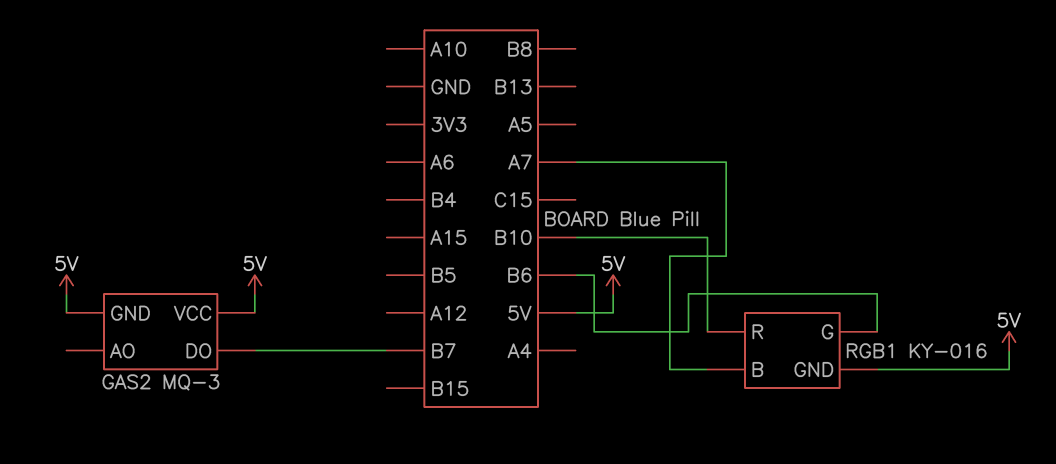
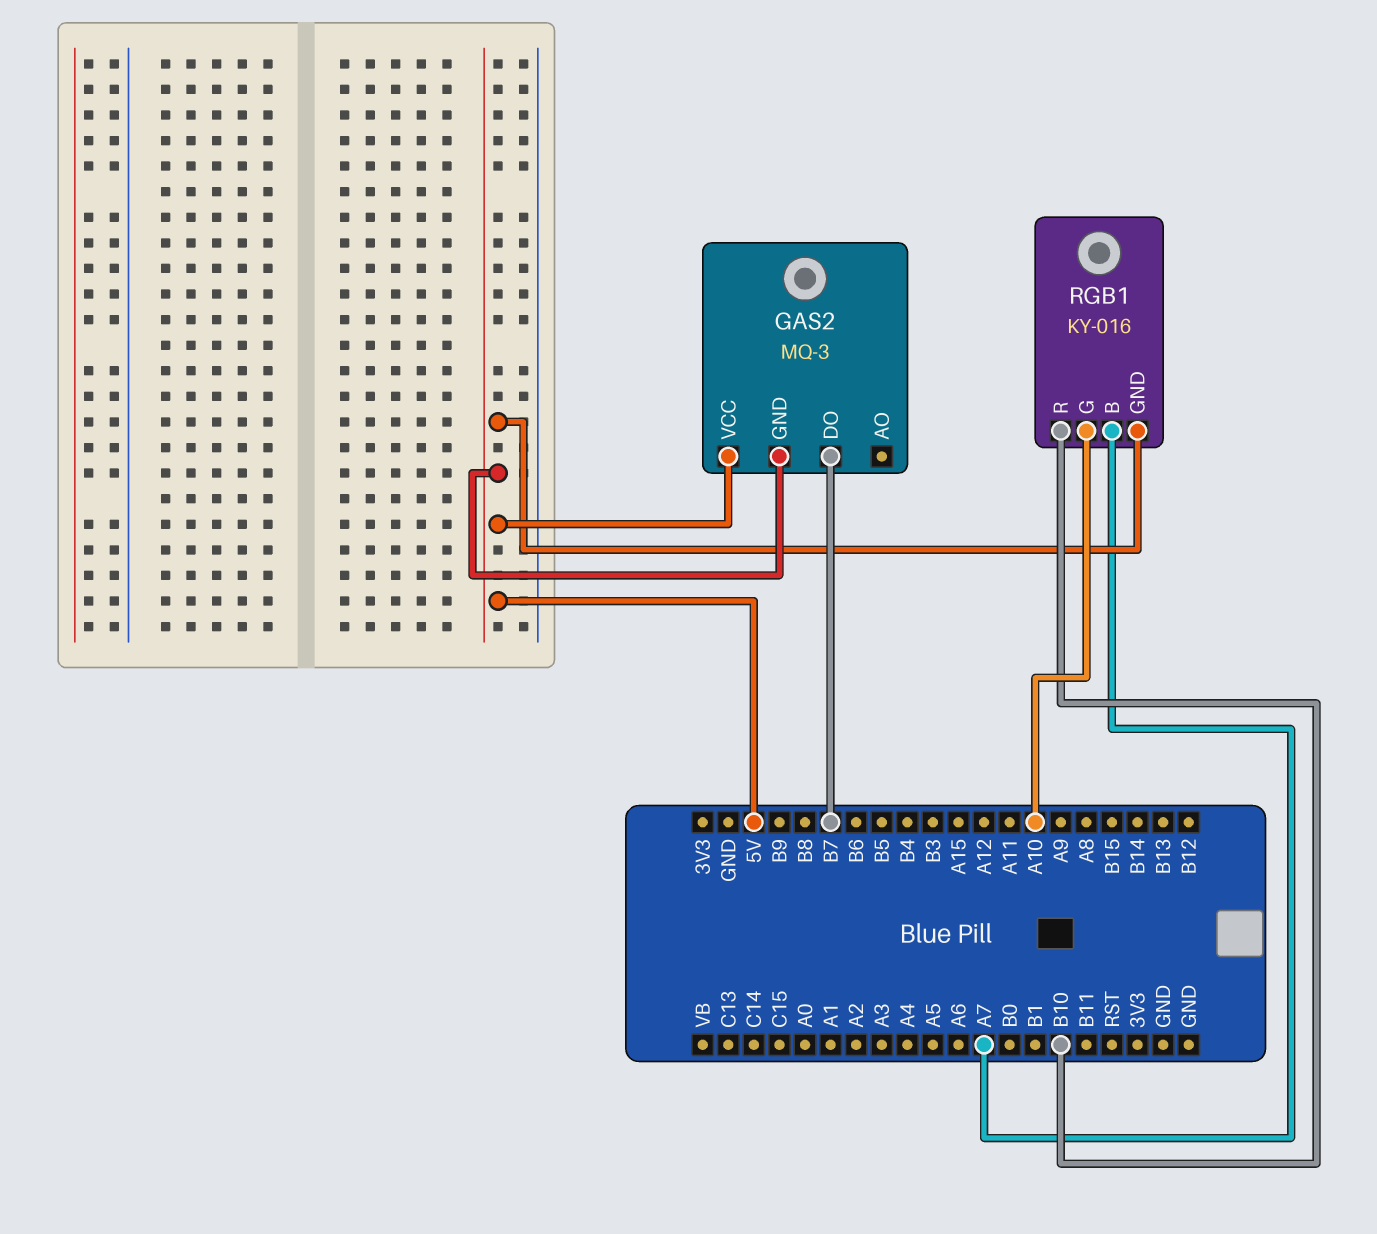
RGB1 pin G: B6 -> A10

